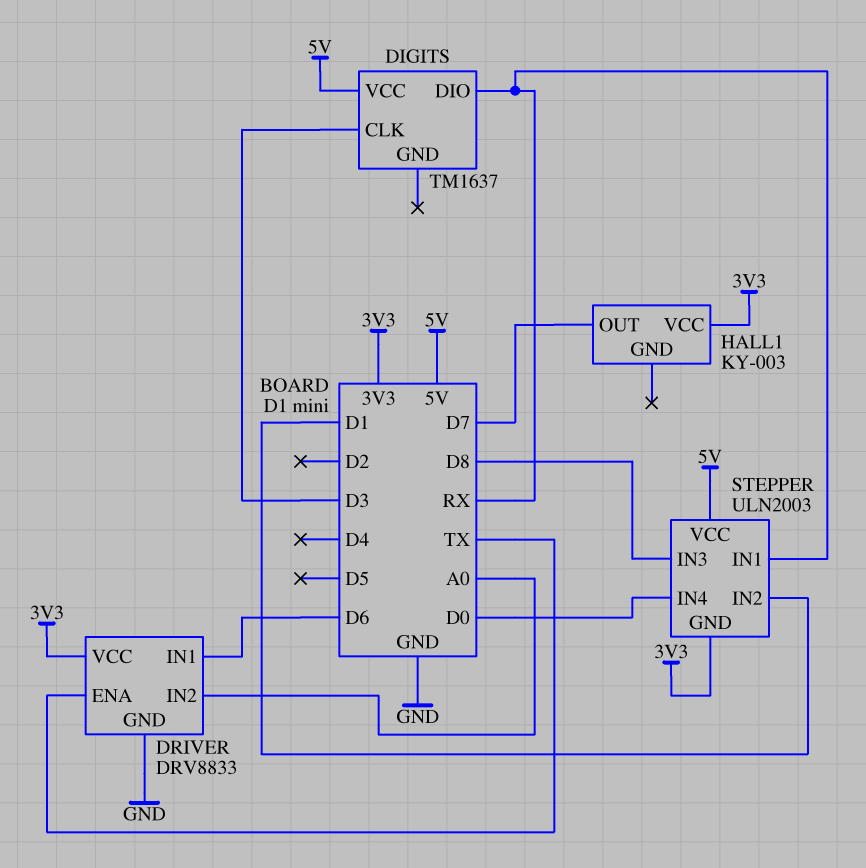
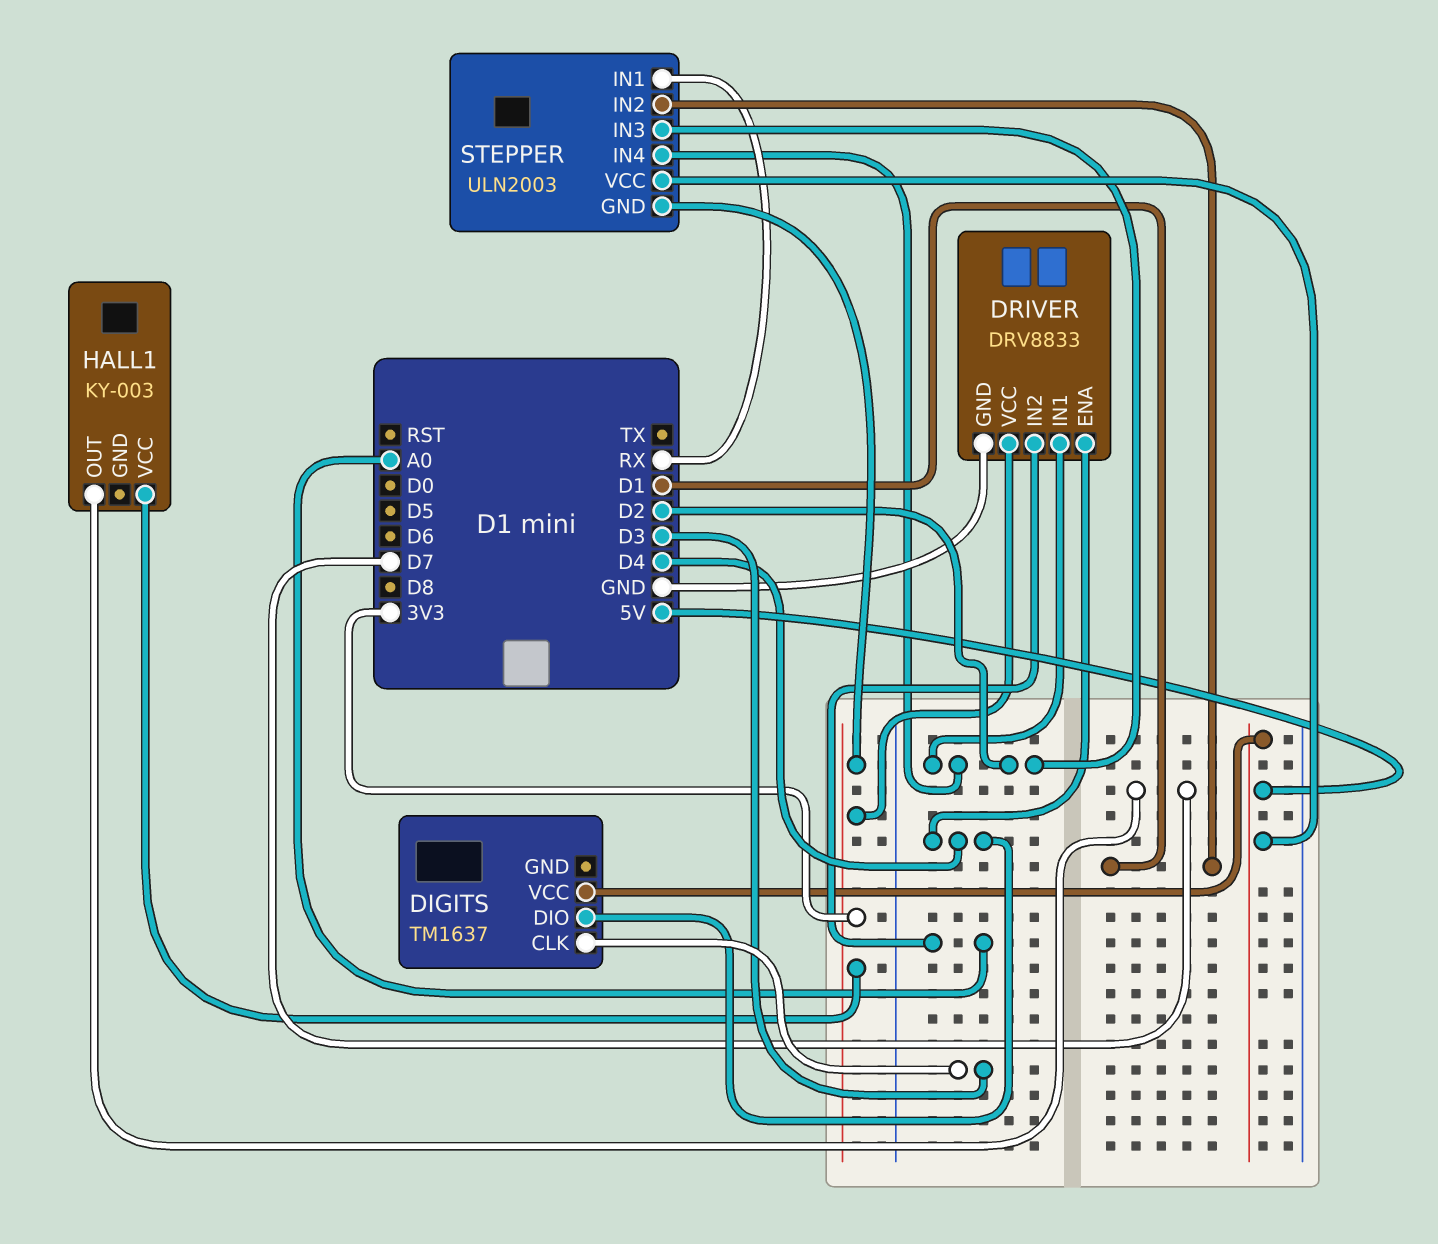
DIGITS pin DIO: RX -> D4
DRIVER pin ENA: TX -> D4
DRIVER pin IN1: D6 -> D2
STEPPER pin IN3: D8 -> D2
STEPPER pin IN4: D0 -> D2

